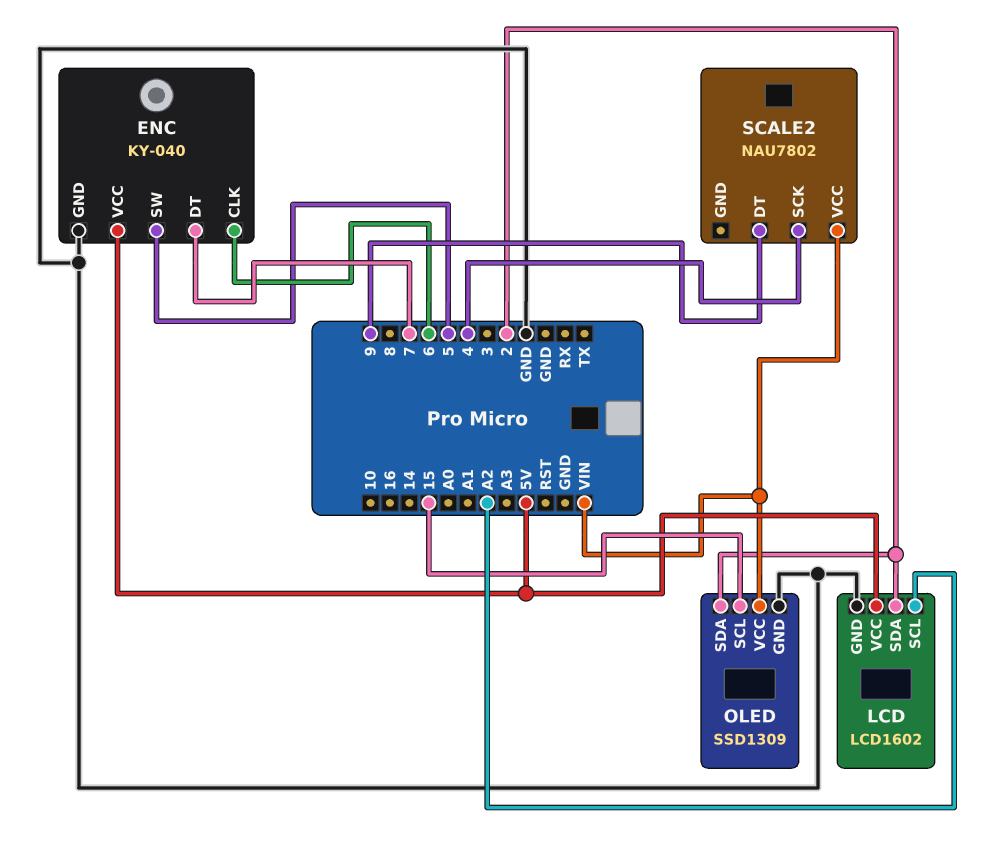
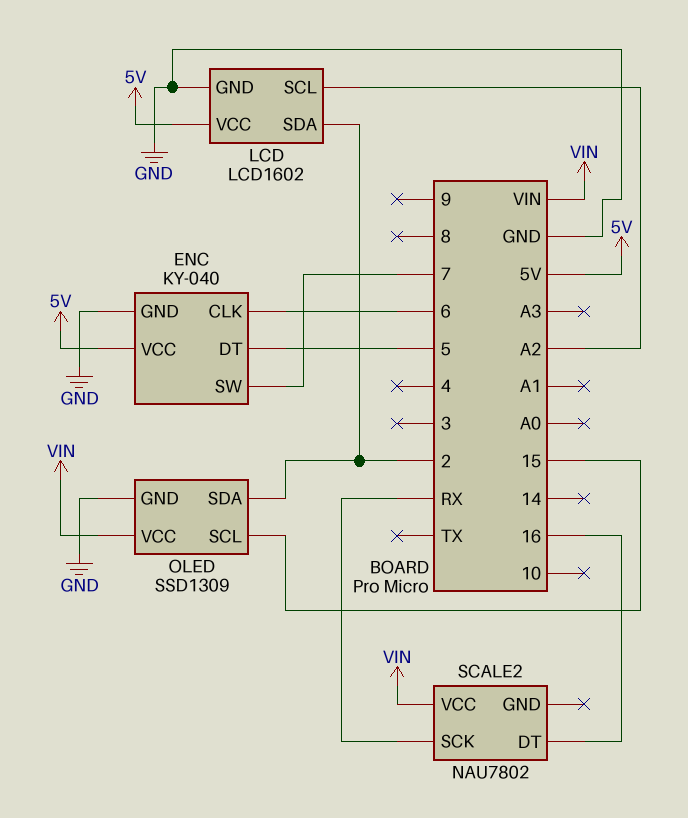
ENC pin DT: 7 -> 5
ENC pin SW: 5 -> 7
SCALE2 pin DT: 9 -> 16
SCALE2 pin SCK: 4 -> RX

